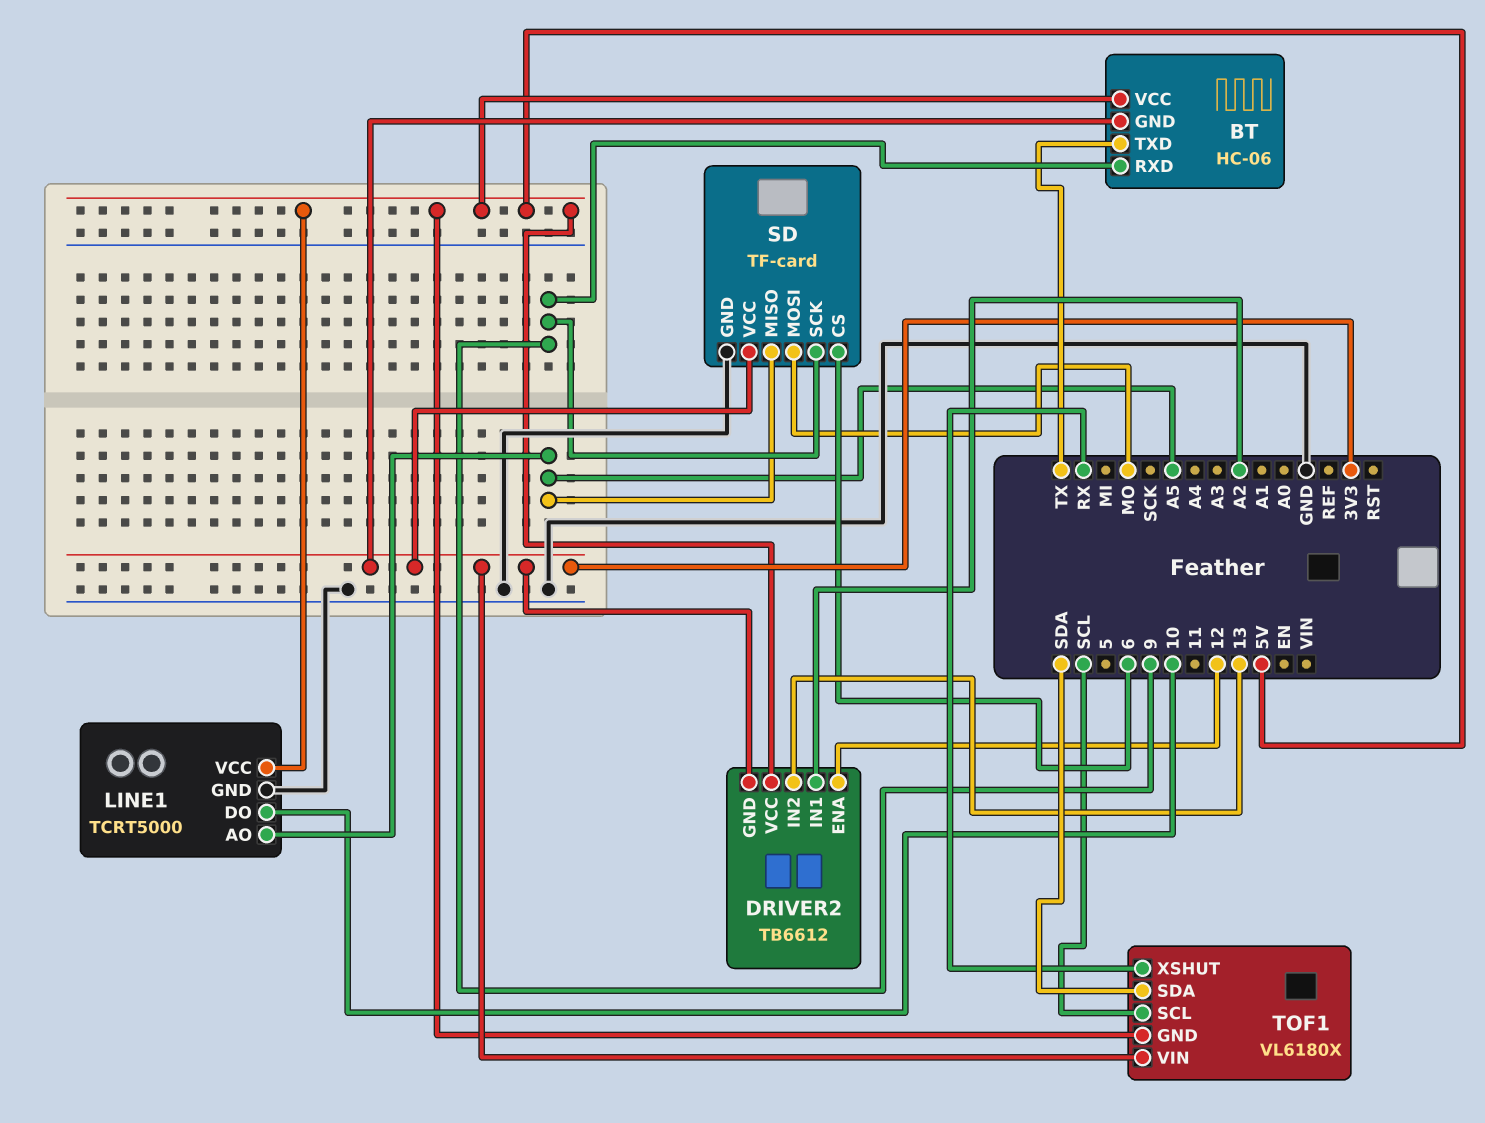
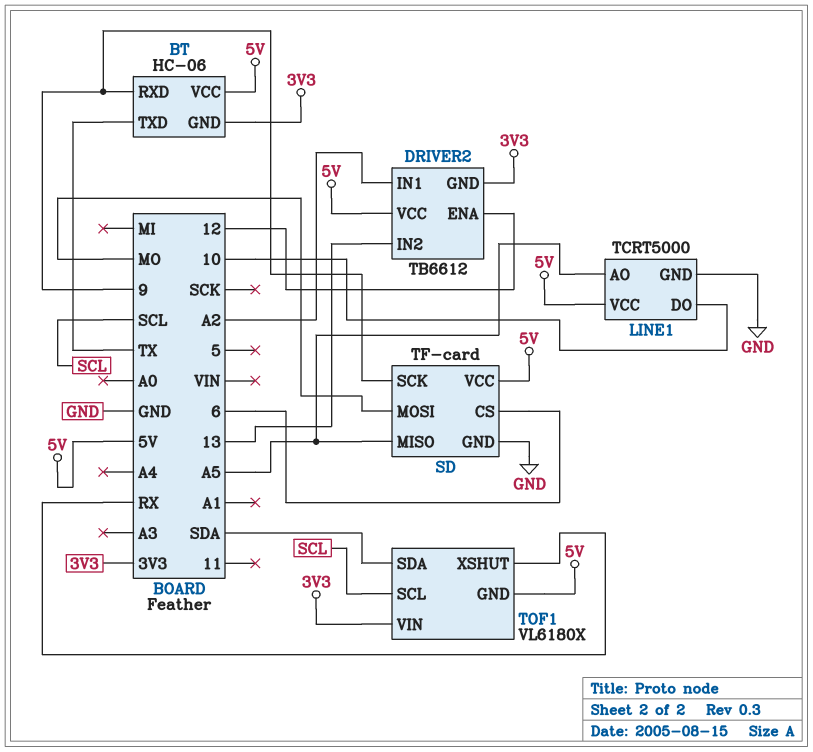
SD pin VCC: 3V3 -> 5V

